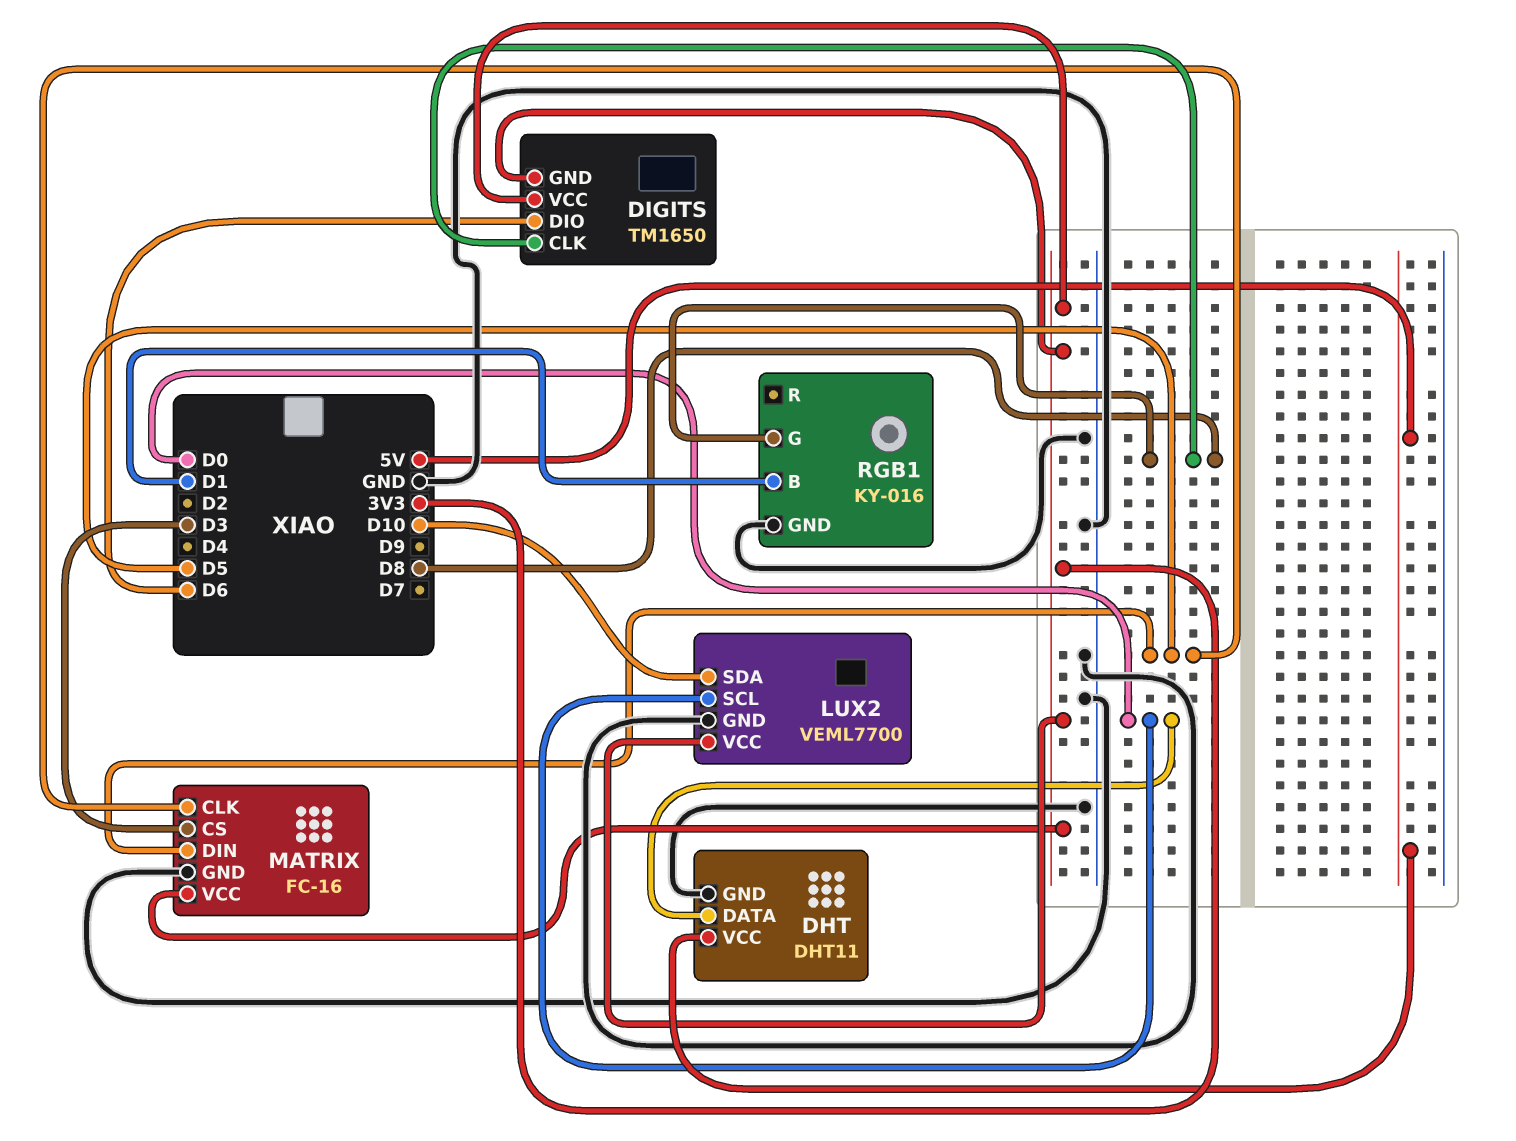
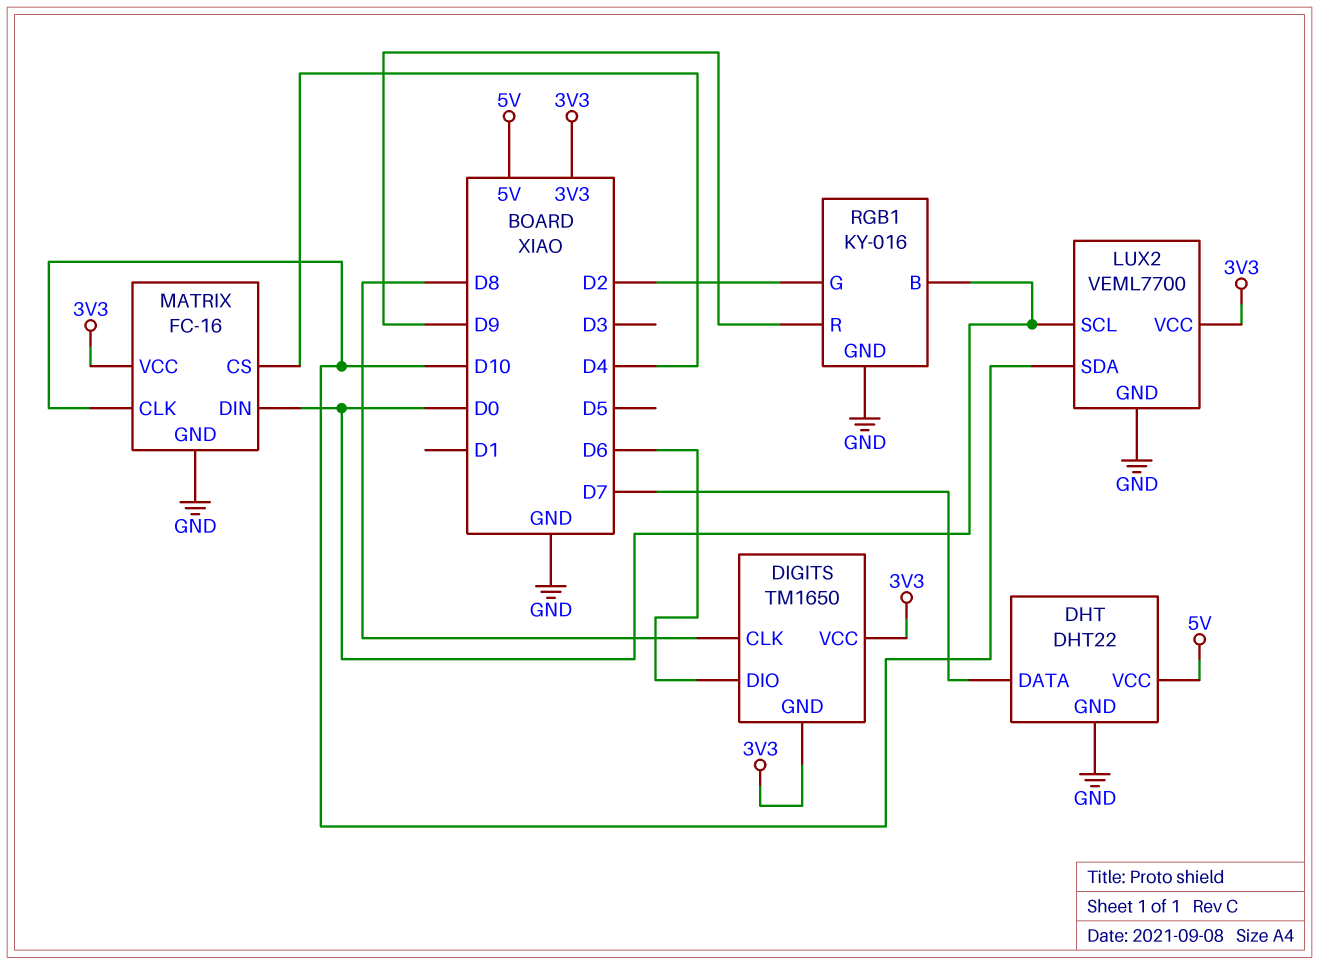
DHT: DHT11 -> DHT22
DHT pin DATA: D0 -> D7
MATRIX pin CLK: D5 -> D10
MATRIX pin CS: D3 -> D4
MATRIX pin DIN: D5 -> D0
RGB1 pin B: D1 -> D0
RGB1 pin G: D8 -> D2
RGB1 pin R: none -> D9

